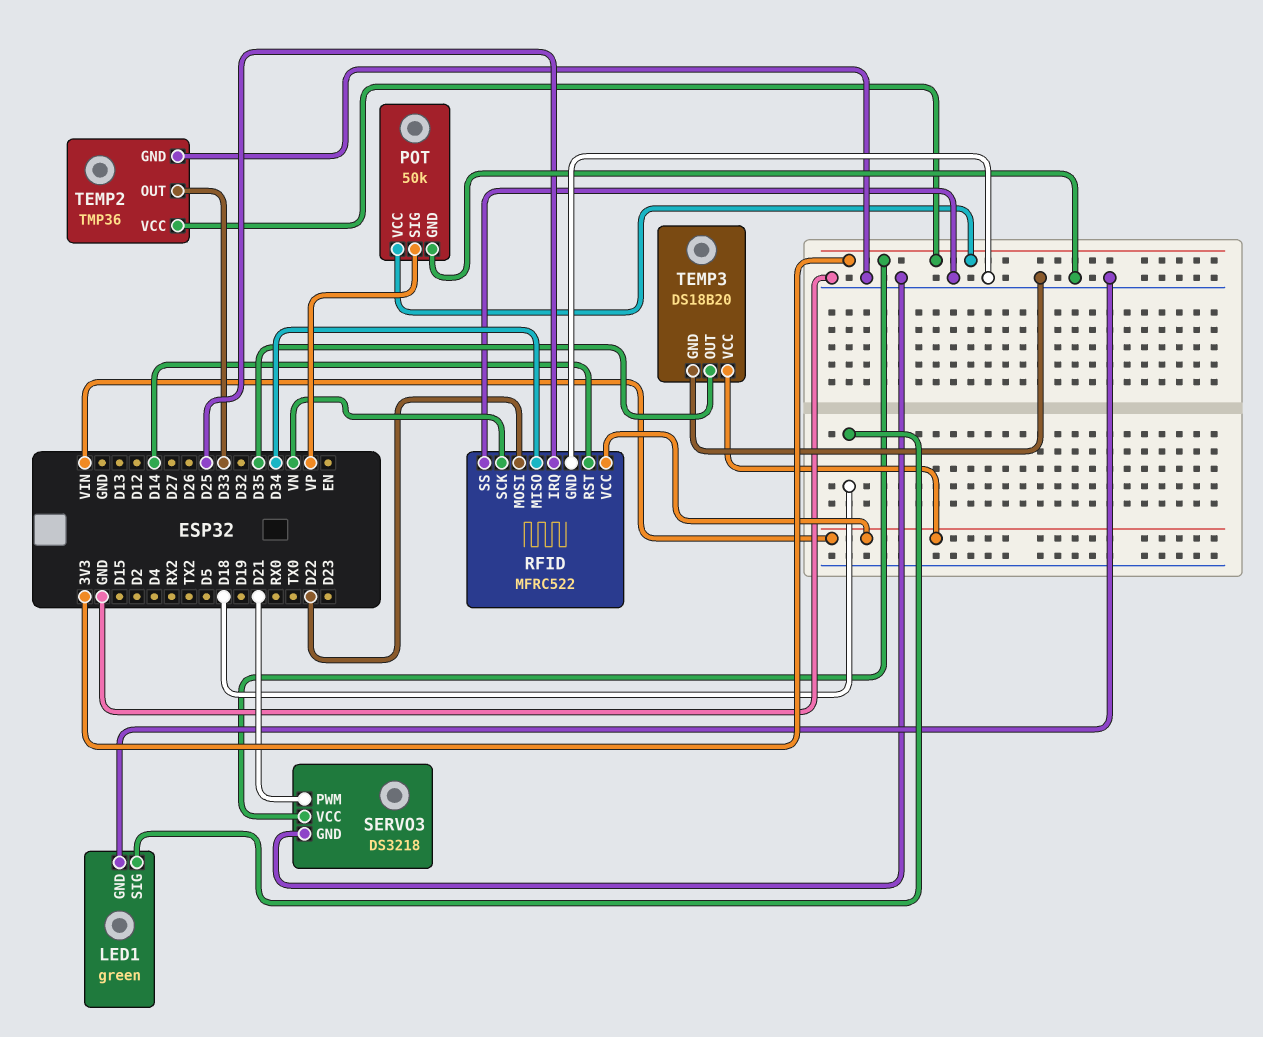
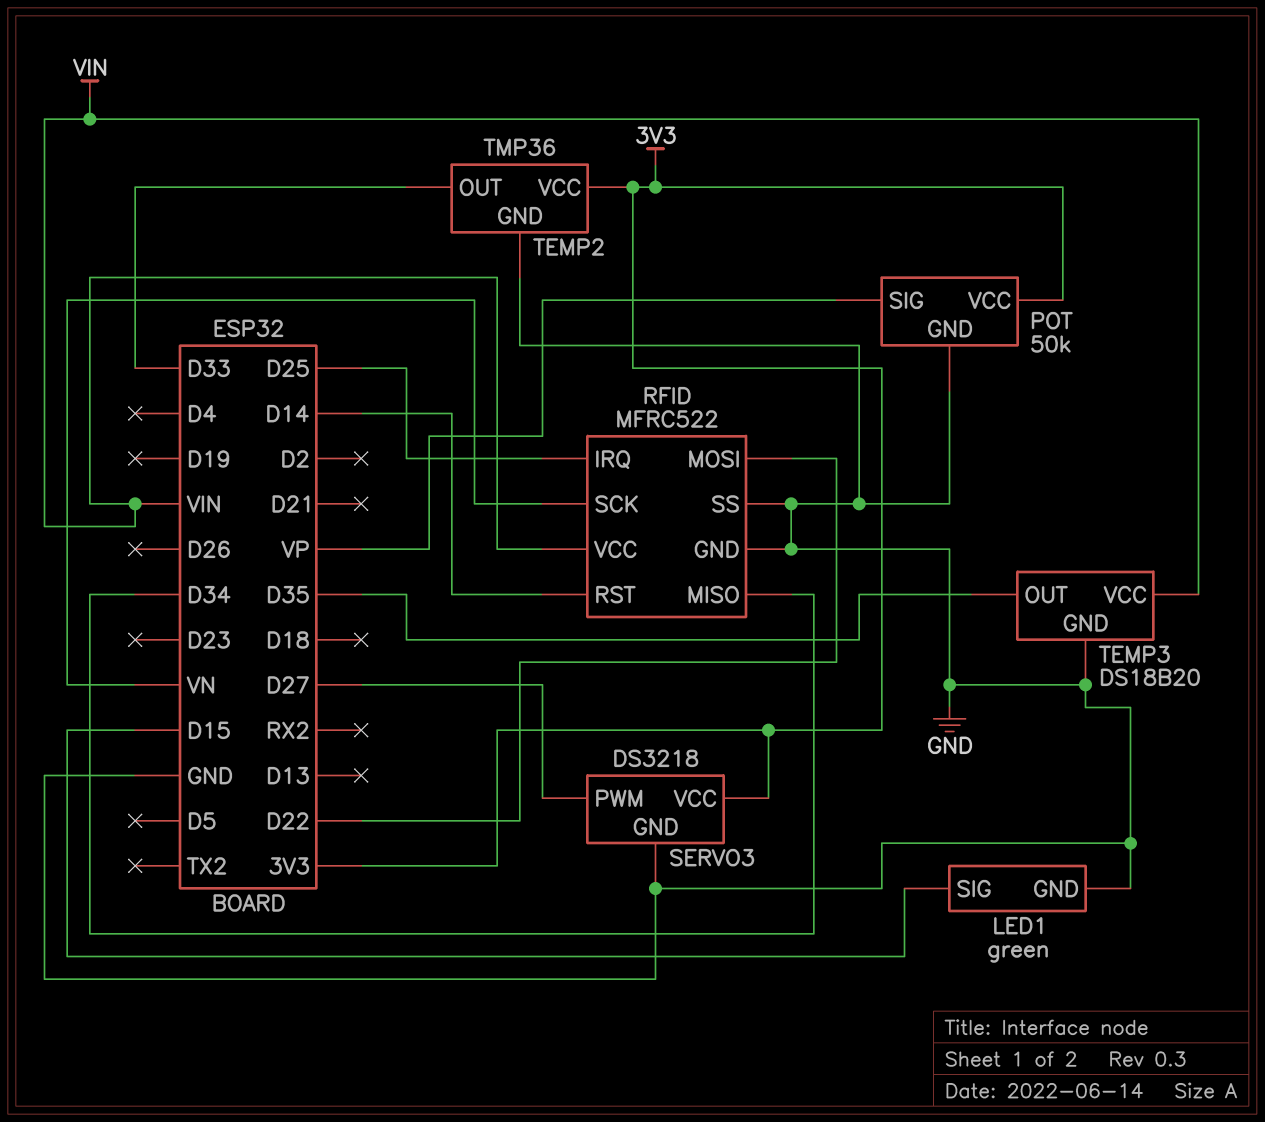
LED1 pin SIG: D18 -> D15
SERVO3 pin PWM: D21 -> D27

